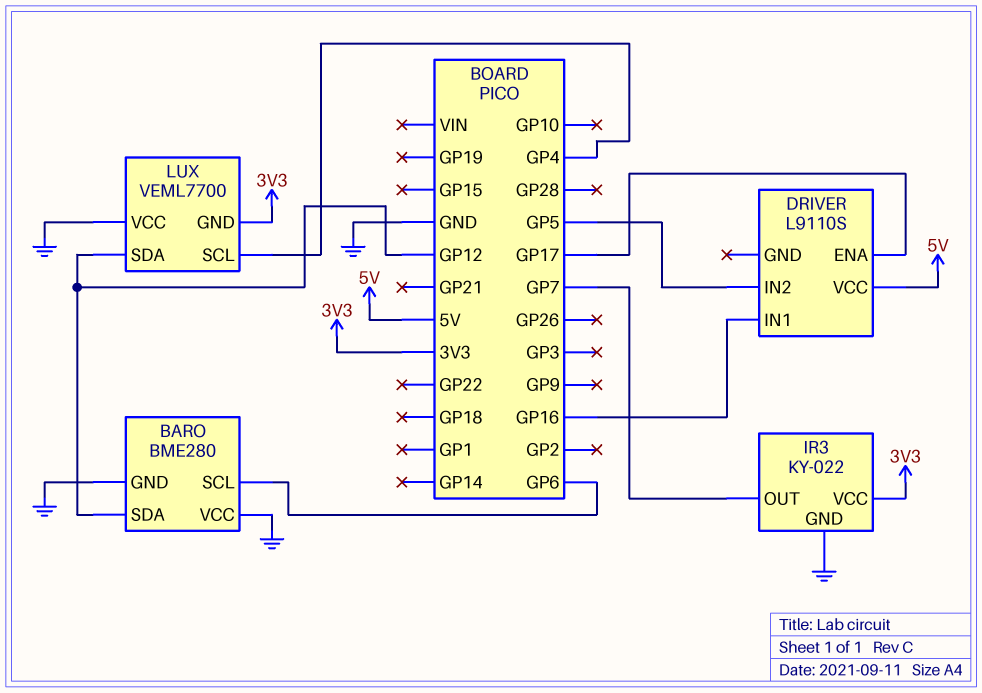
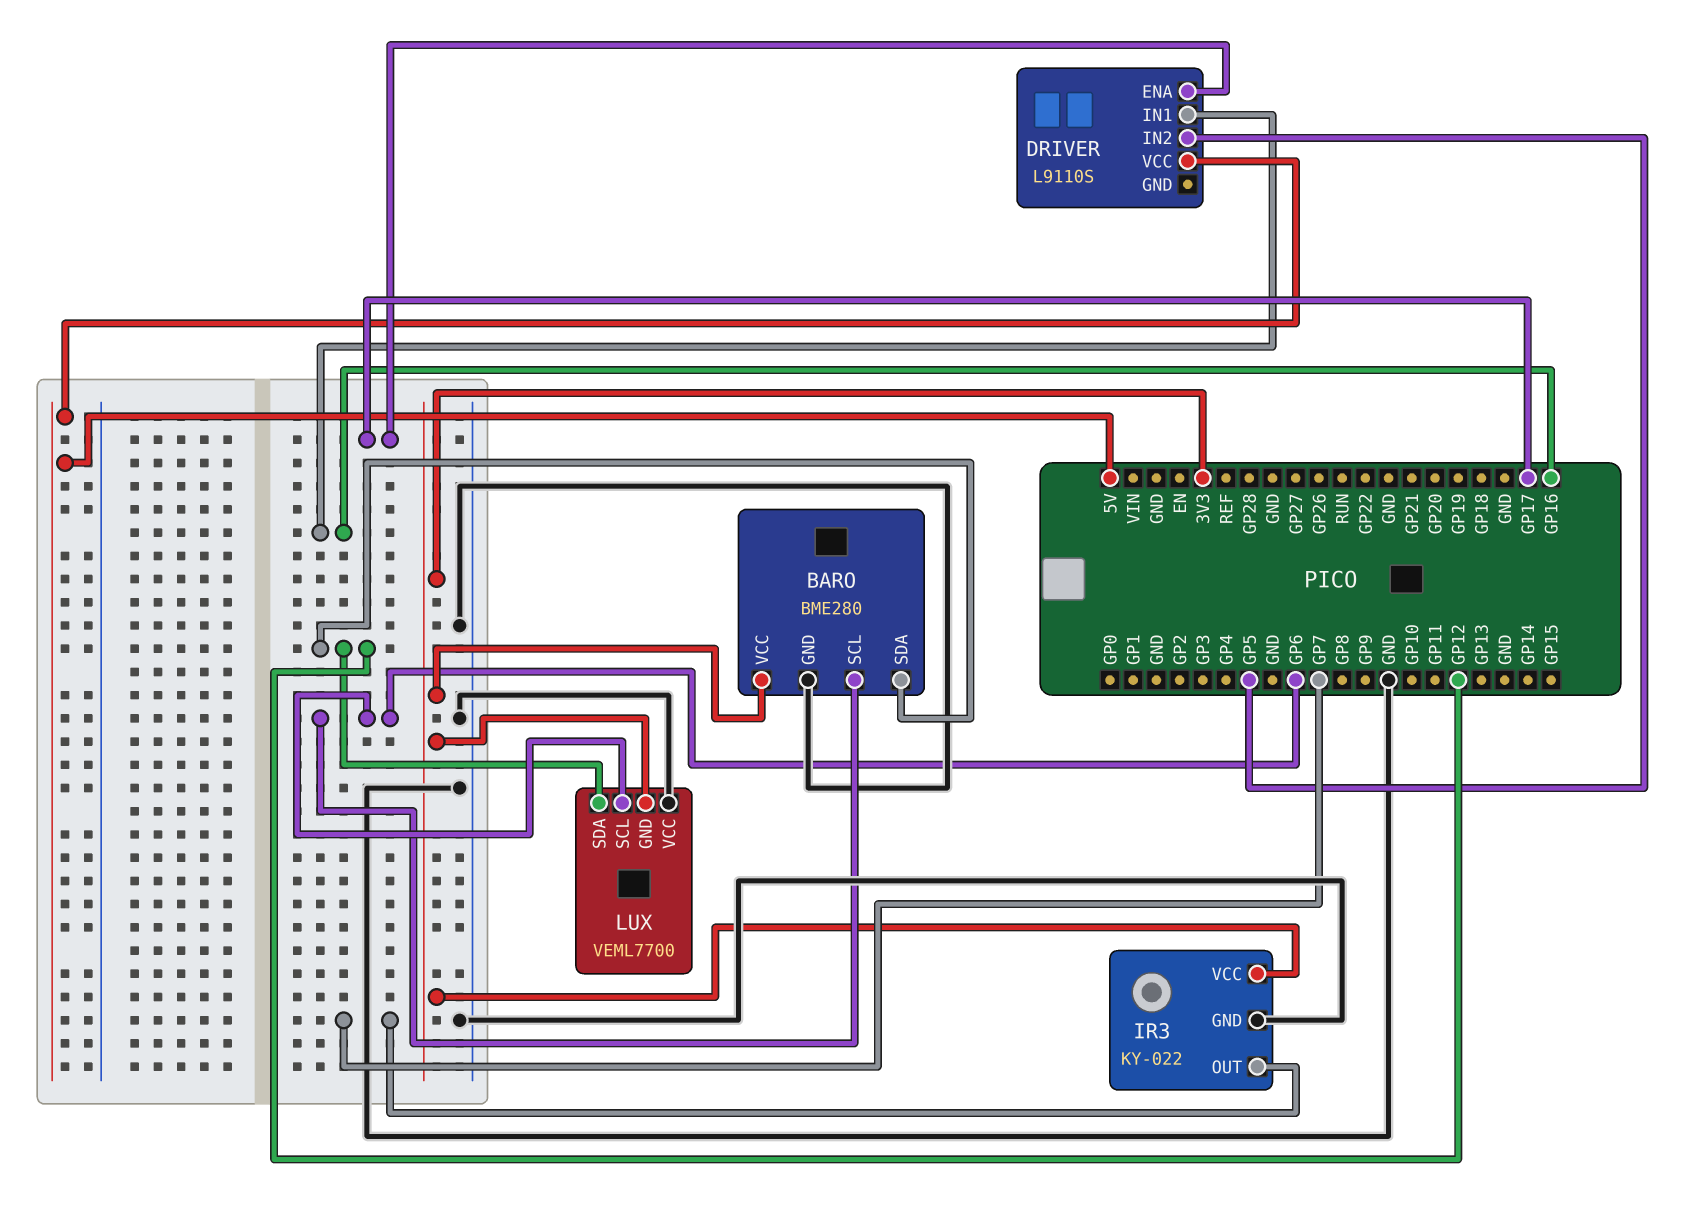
BARO pin VCC: GND -> 3V3
LUX pin SCL: GP4 -> GP6

